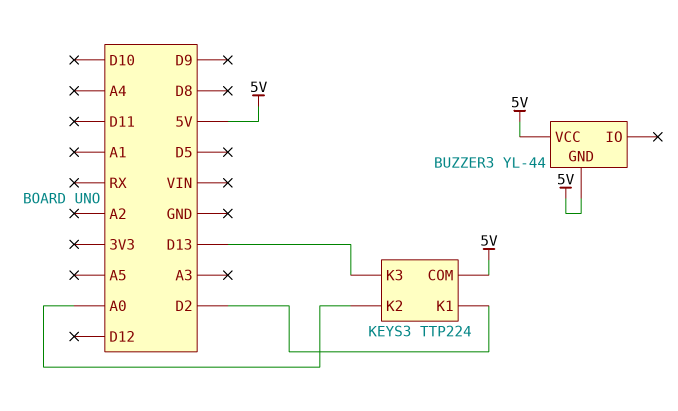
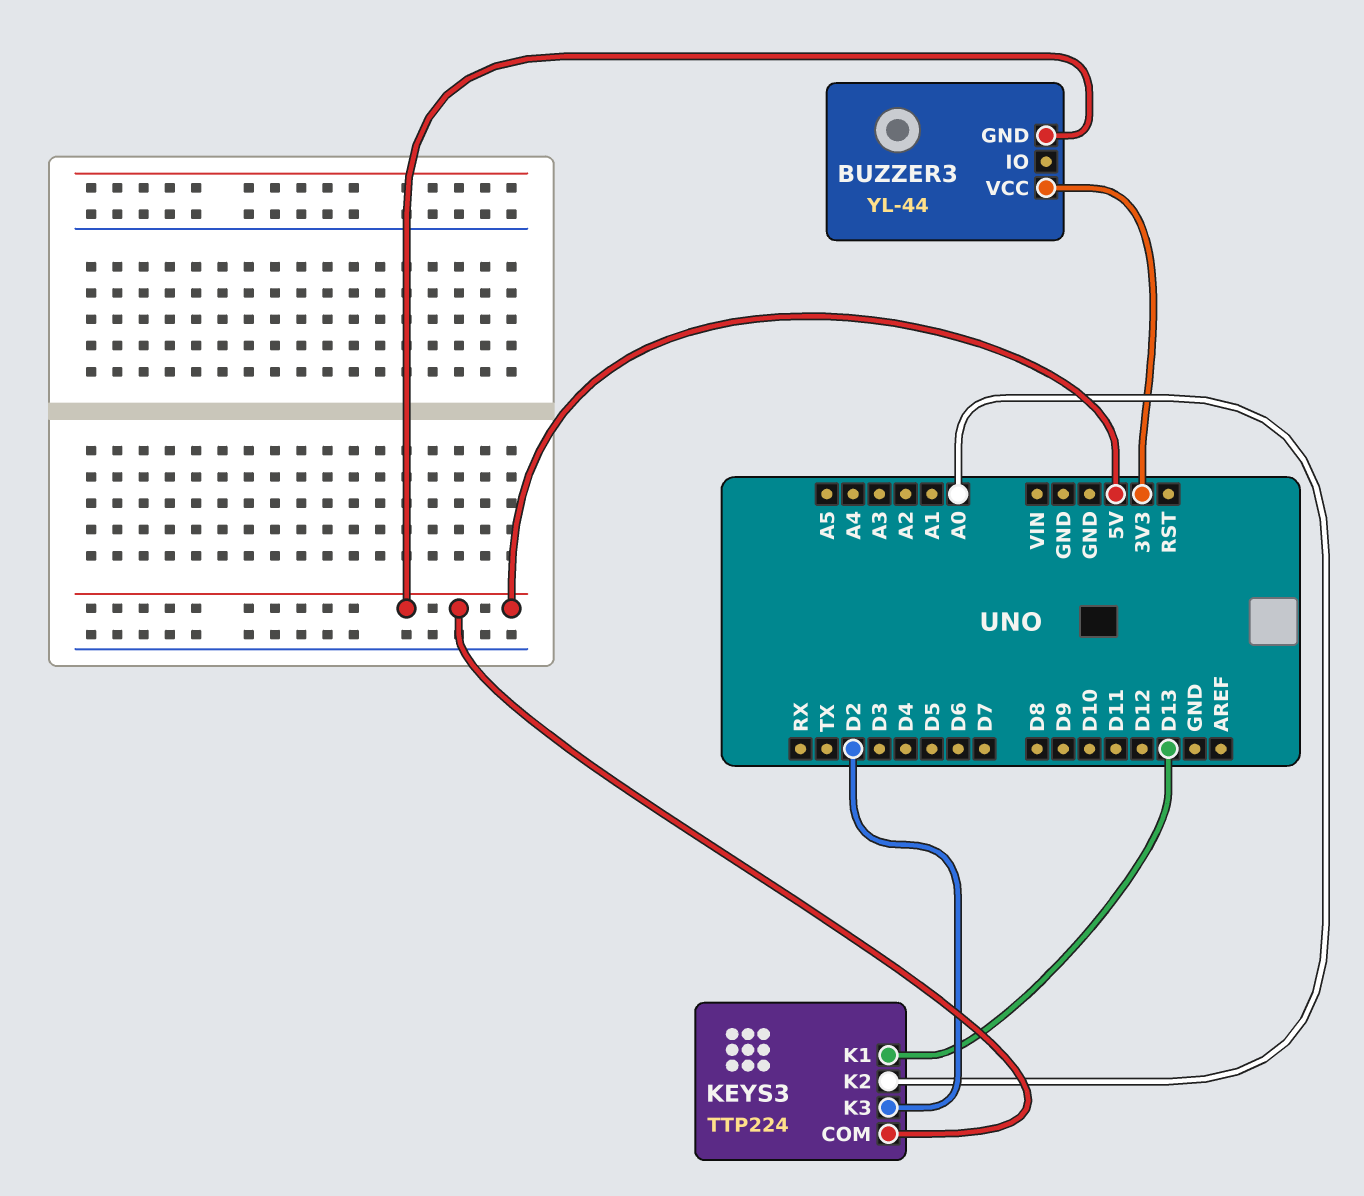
BUZZER3 pin VCC: 5V -> 3V3
KEYS3 pin K1: D2 -> D13
KEYS3 pin K3: D13 -> D2

